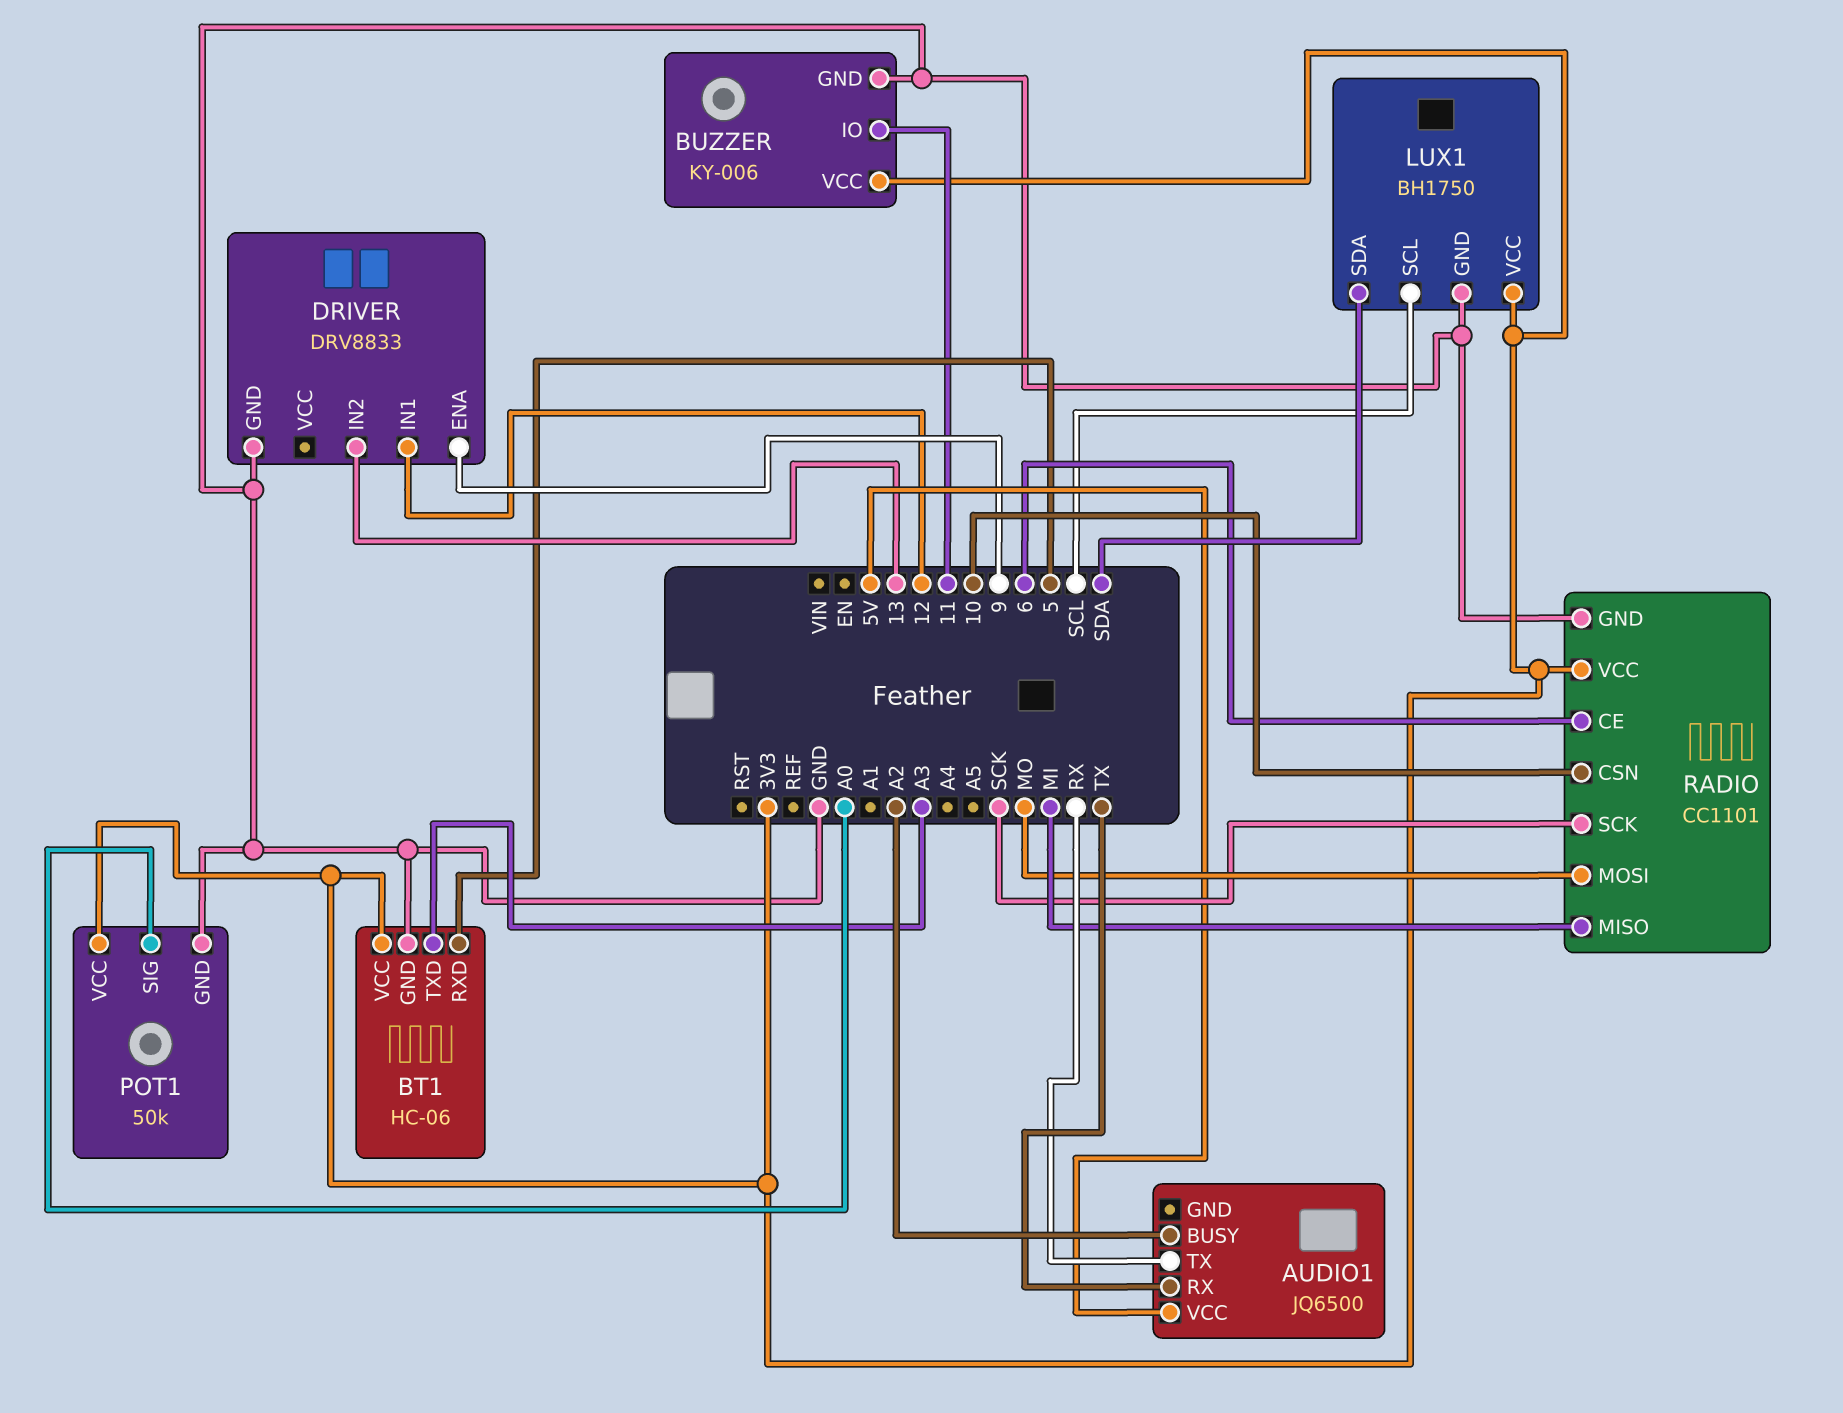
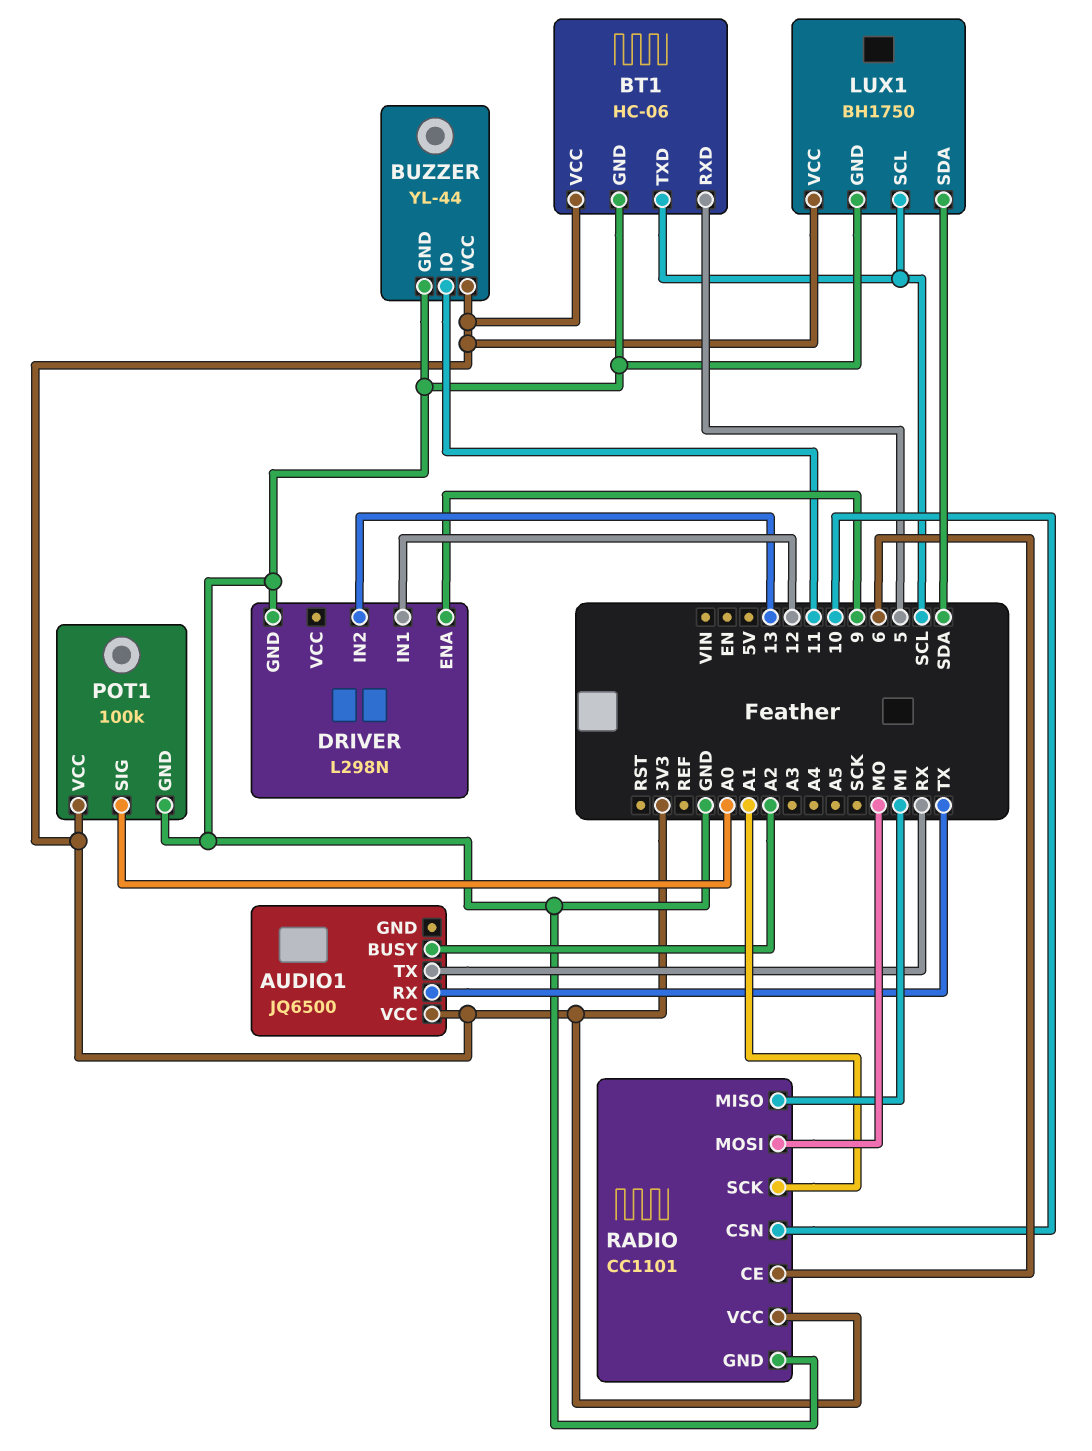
AUDIO1 pin VCC: 5V -> 3V3
BT1 pin TXD: A3 -> SCL
BUZZER: KY-006 -> YL-44
DRIVER: DRV8833 -> L298N
POT1: 50k -> 100k
RADIO pin SCK: SCK -> A1

